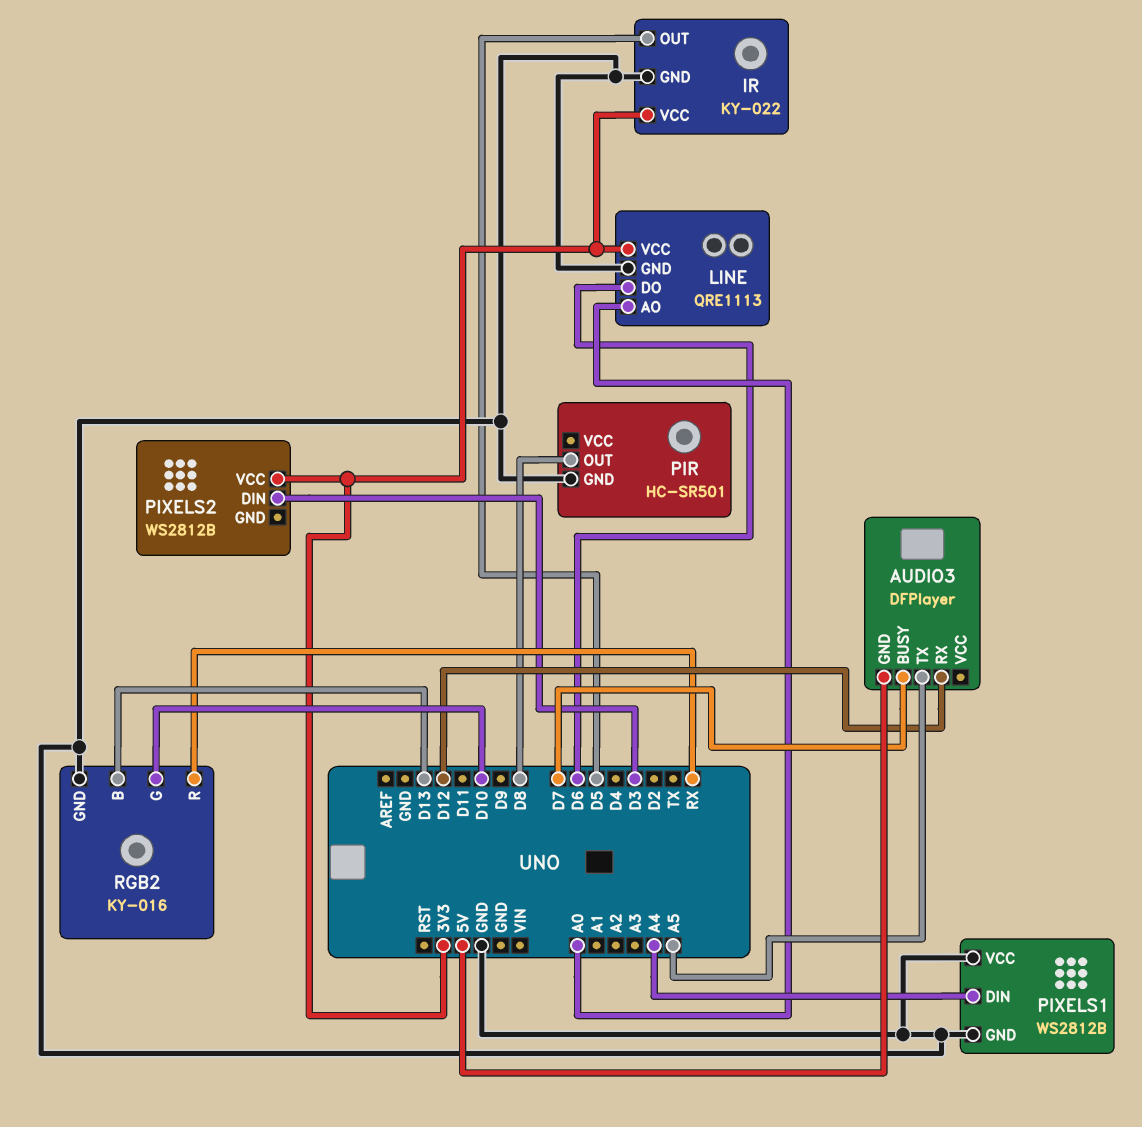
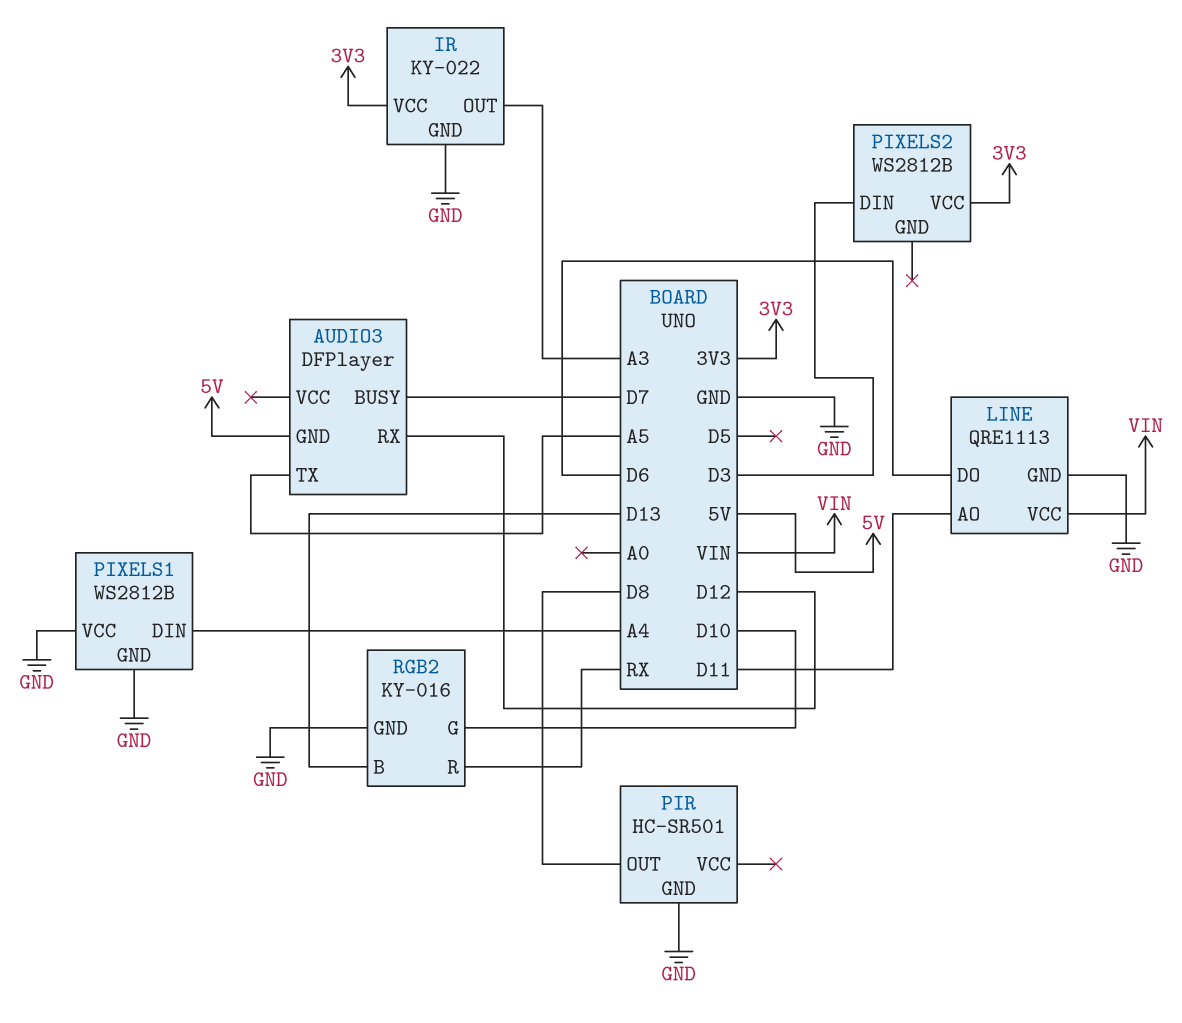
IR pin OUT: D5 -> A3
LINE pin AO: A0 -> D11
LINE pin VCC: 3V3 -> VIN

